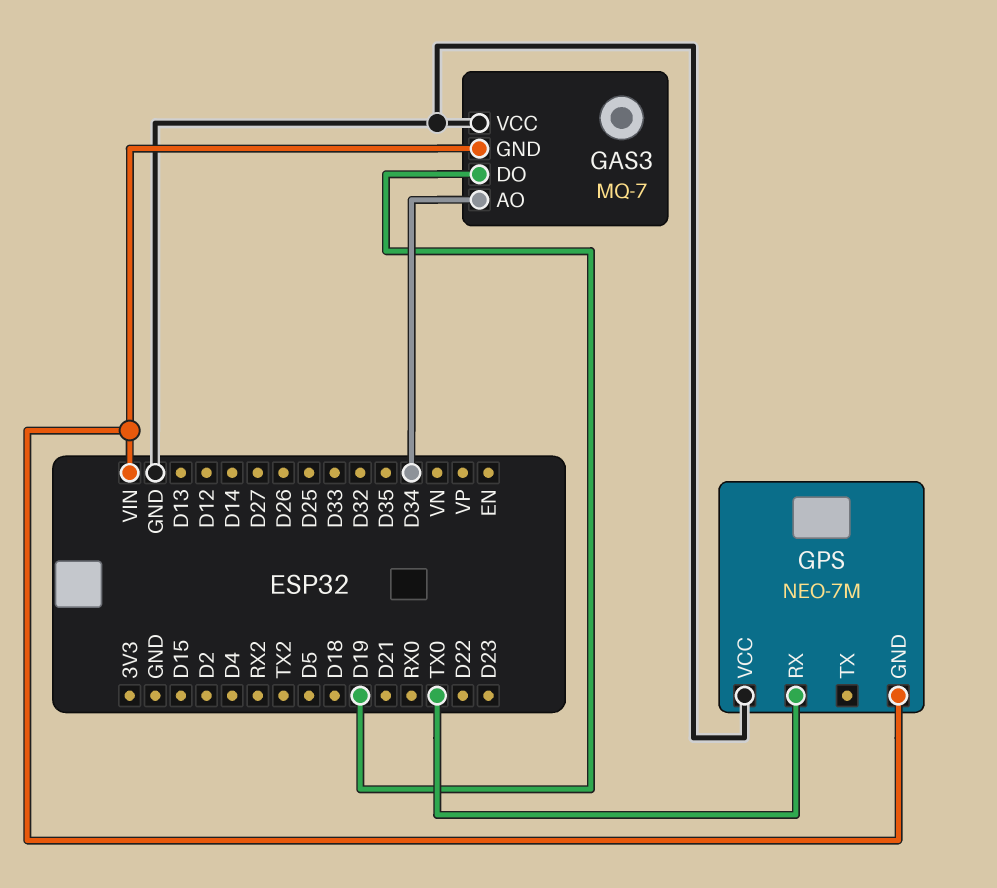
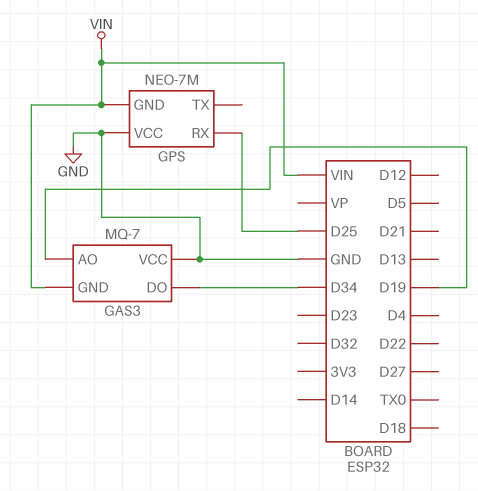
GAS3 pin AO: D34 -> D19
GAS3 pin DO: D19 -> D34
GPS pin RX: TX0 -> D25

